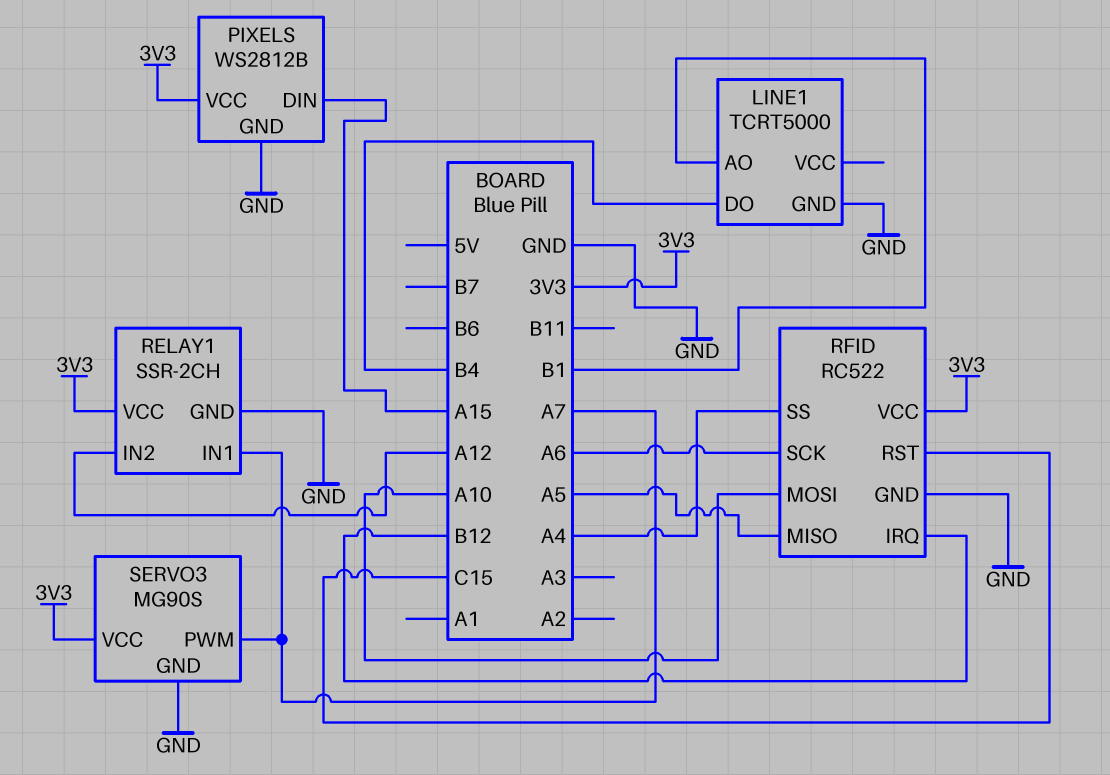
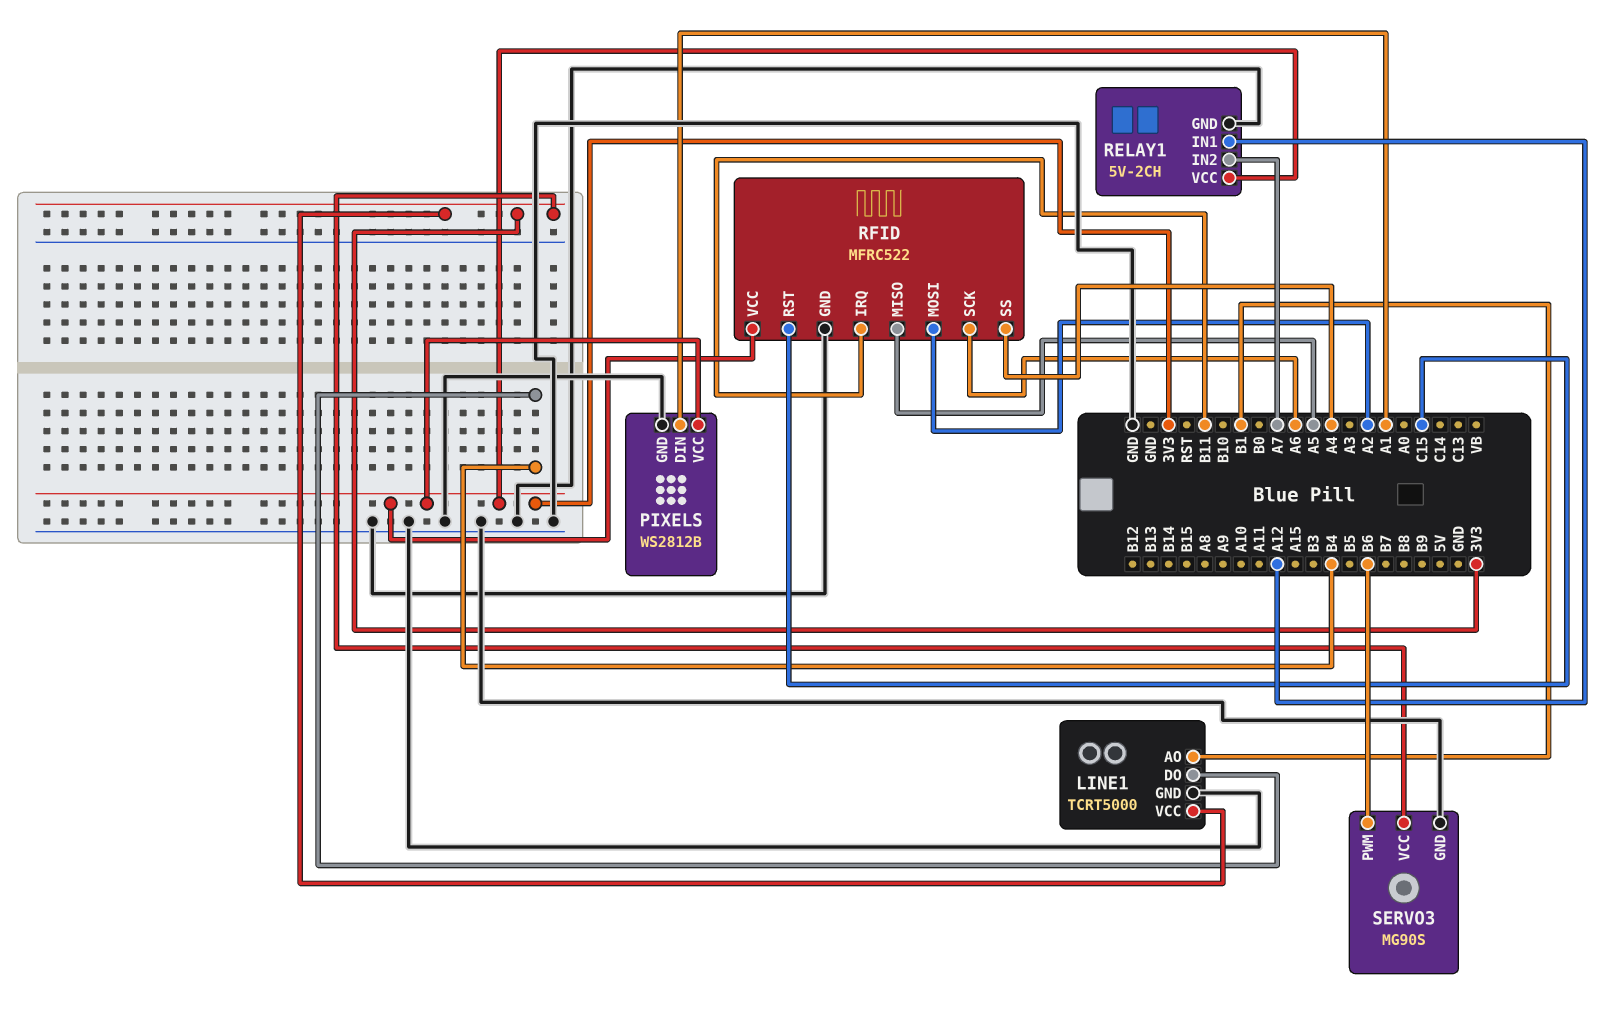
LINE1 pin VCC: none -> 3V3
PIXELS pin DIN: A15 -> A1
RELAY1: SSR-2CH -> 5V-2CH
RELAY1 pin IN1: A7 -> A12
RELAY1 pin IN2: A12 -> A7
RFID: RC522 -> MFRC522
RFID pin IRQ: B12 -> B11
RFID pin MOSI: A10 -> A2
SERVO3 pin PWM: A7 -> B6

